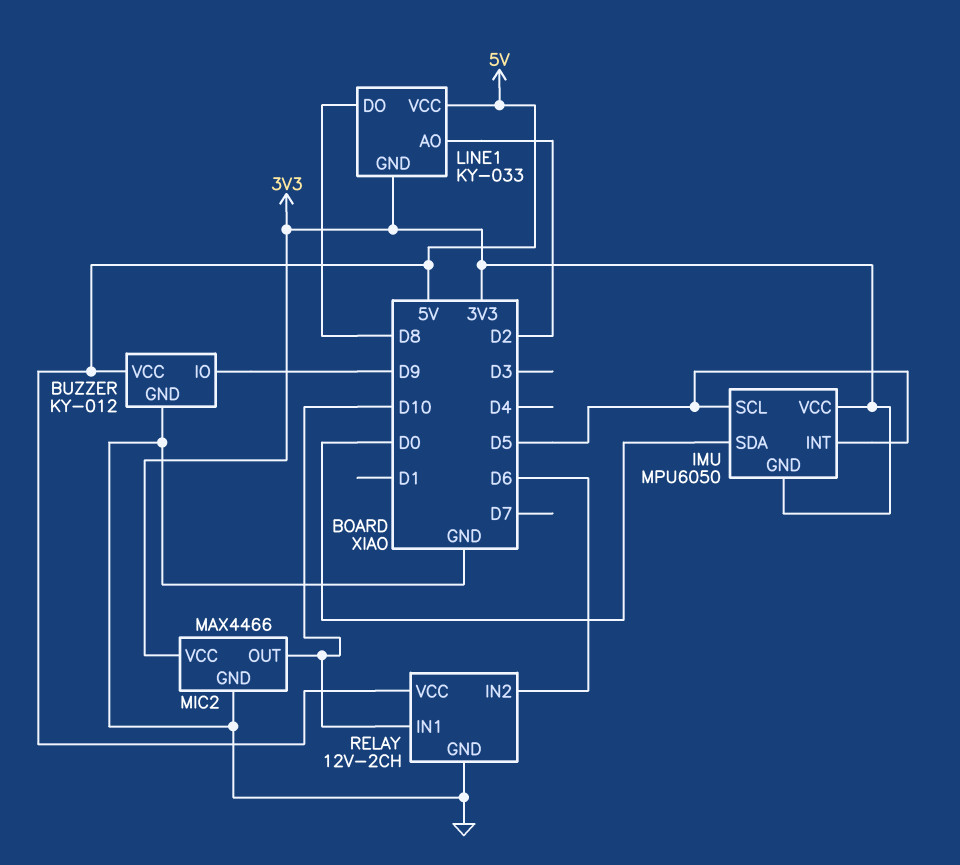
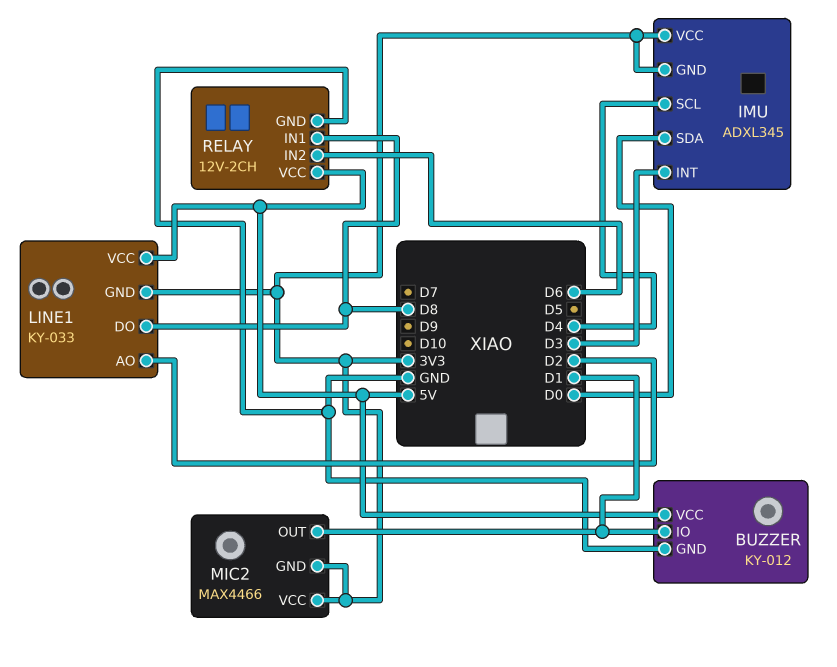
BUZZER pin IO: D9 -> D1
IMU: MPU6050 -> ADXL345
IMU pin INT: D5 -> D3
IMU pin SCL: D5 -> D4
MIC2 pin GND: GND -> 3V3
MIC2 pin OUT: D10 -> D1
RELAY pin IN1: D10 -> D8

